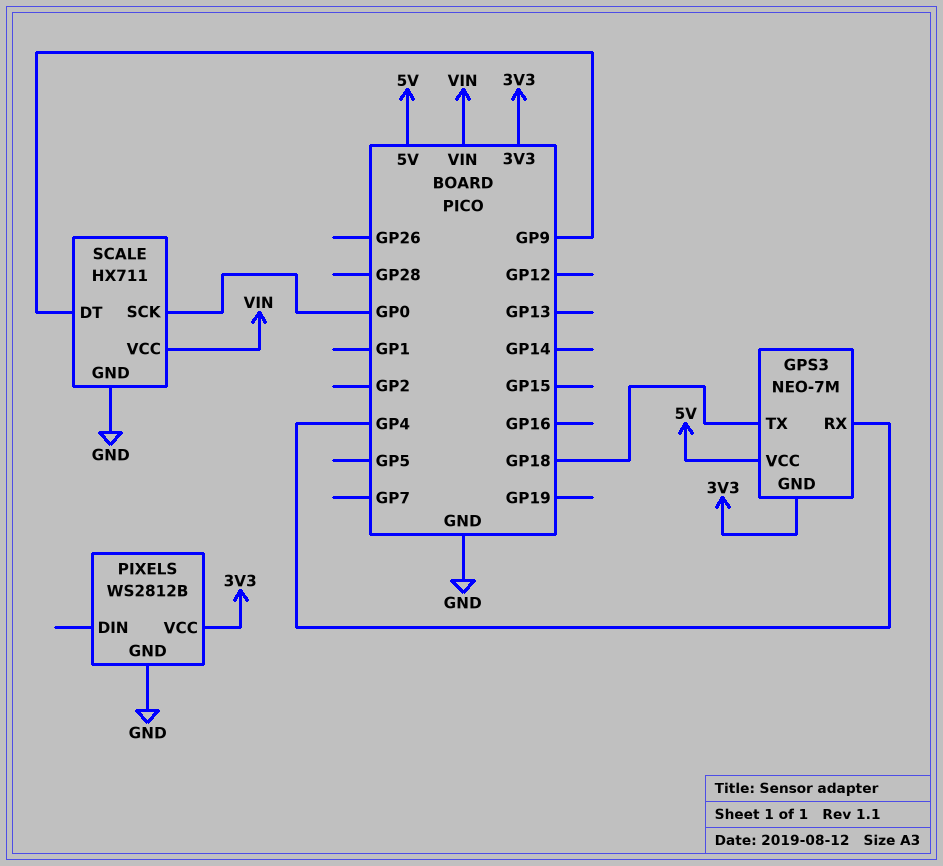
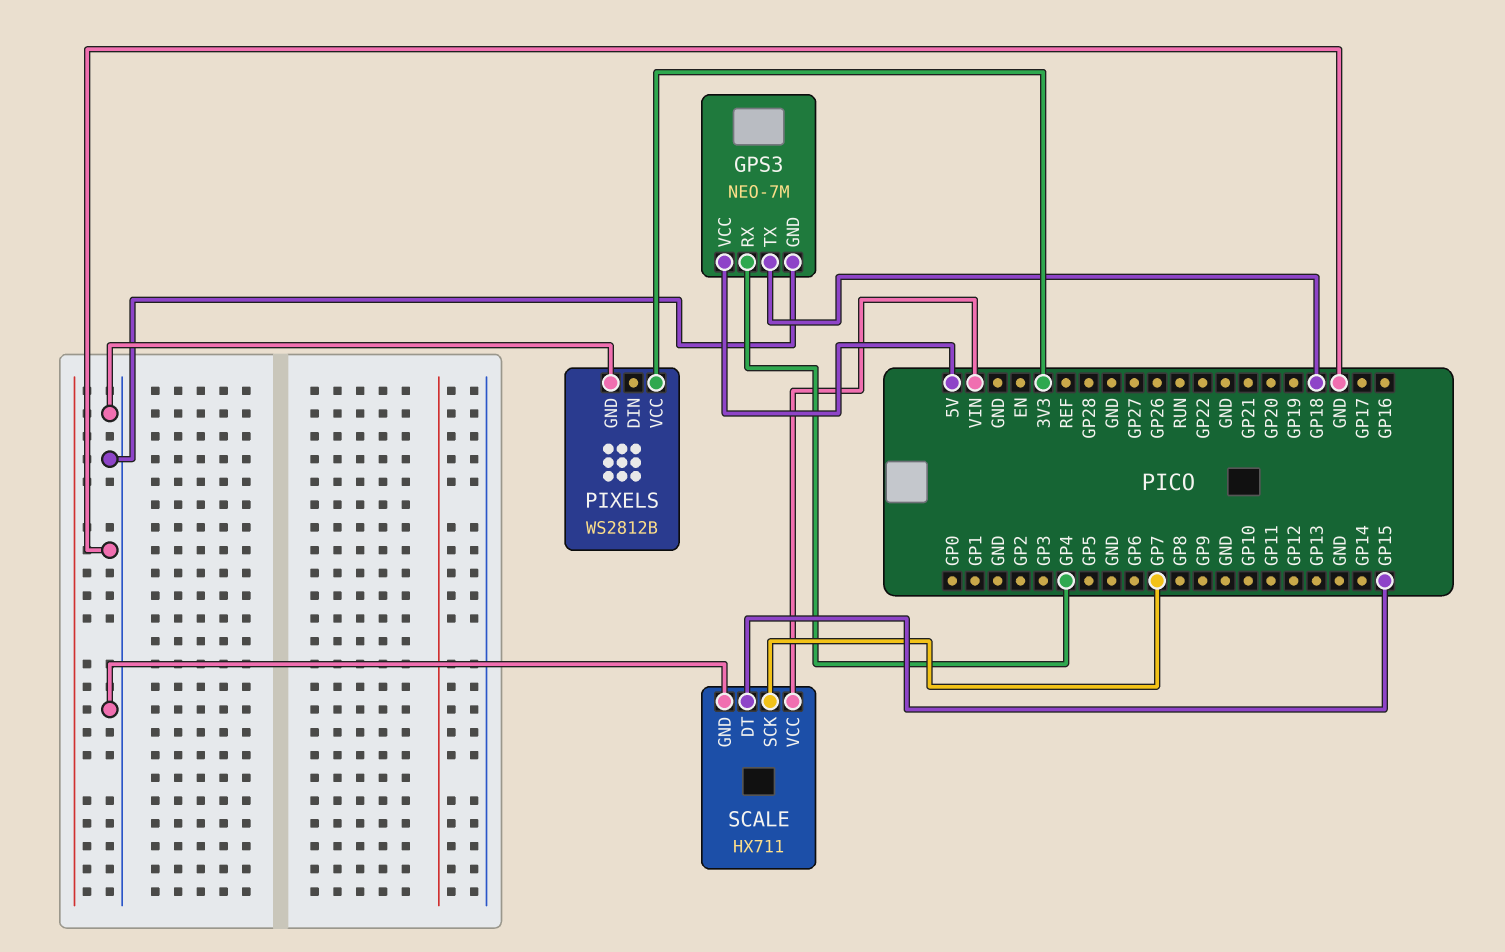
GPS3 pin GND: 3V3 -> GND
SCALE pin DT: GP9 -> GP15
SCALE pin SCK: GP0 -> GP7

